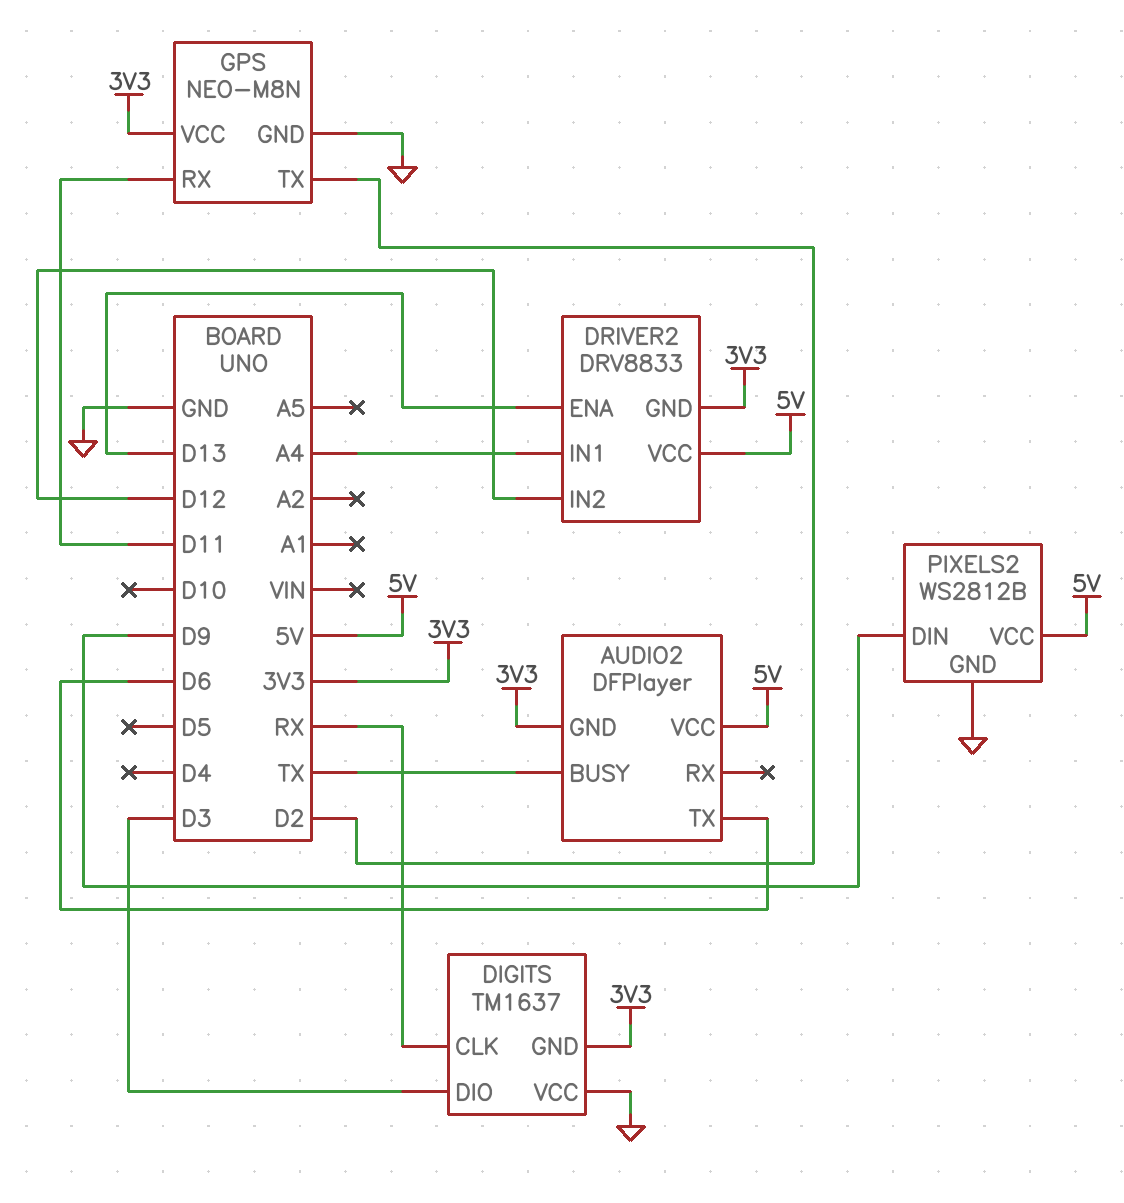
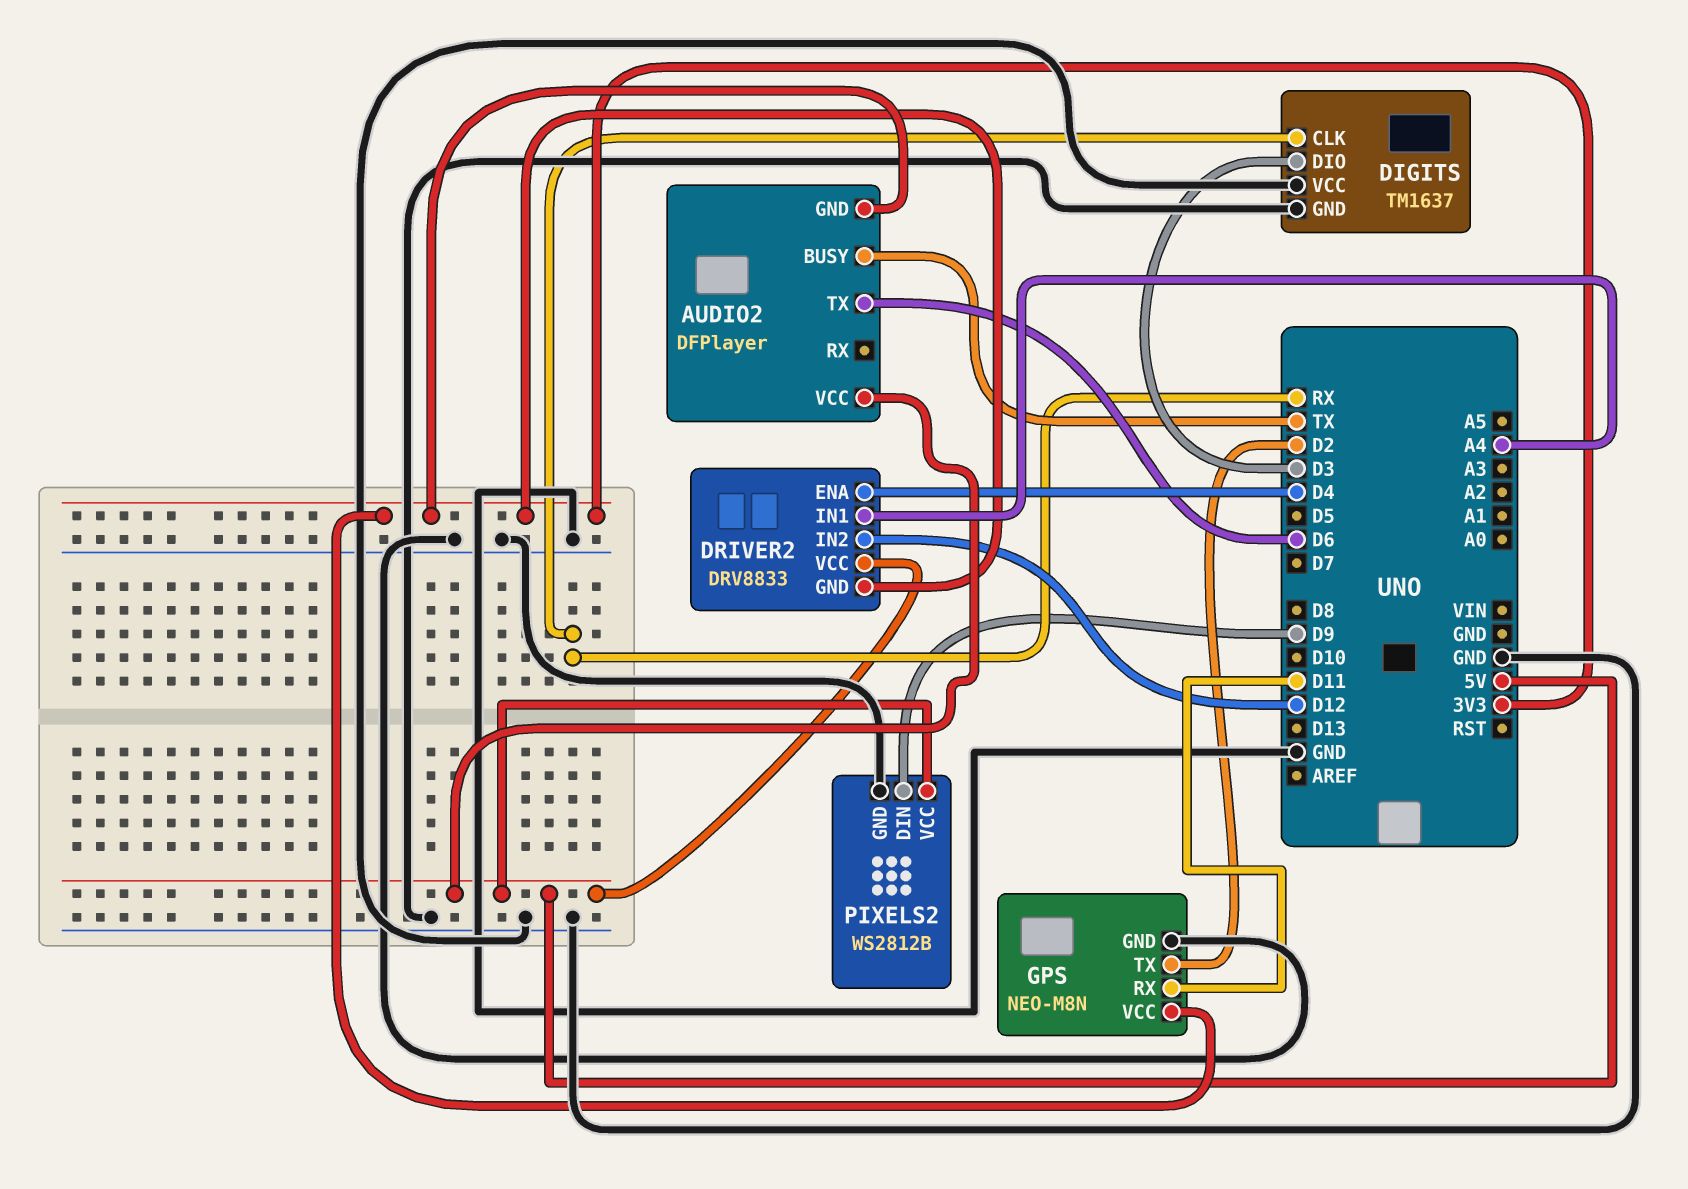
DIGITS pin GND: 3V3 -> GND
DRIVER2 pin ENA: D13 -> D4

